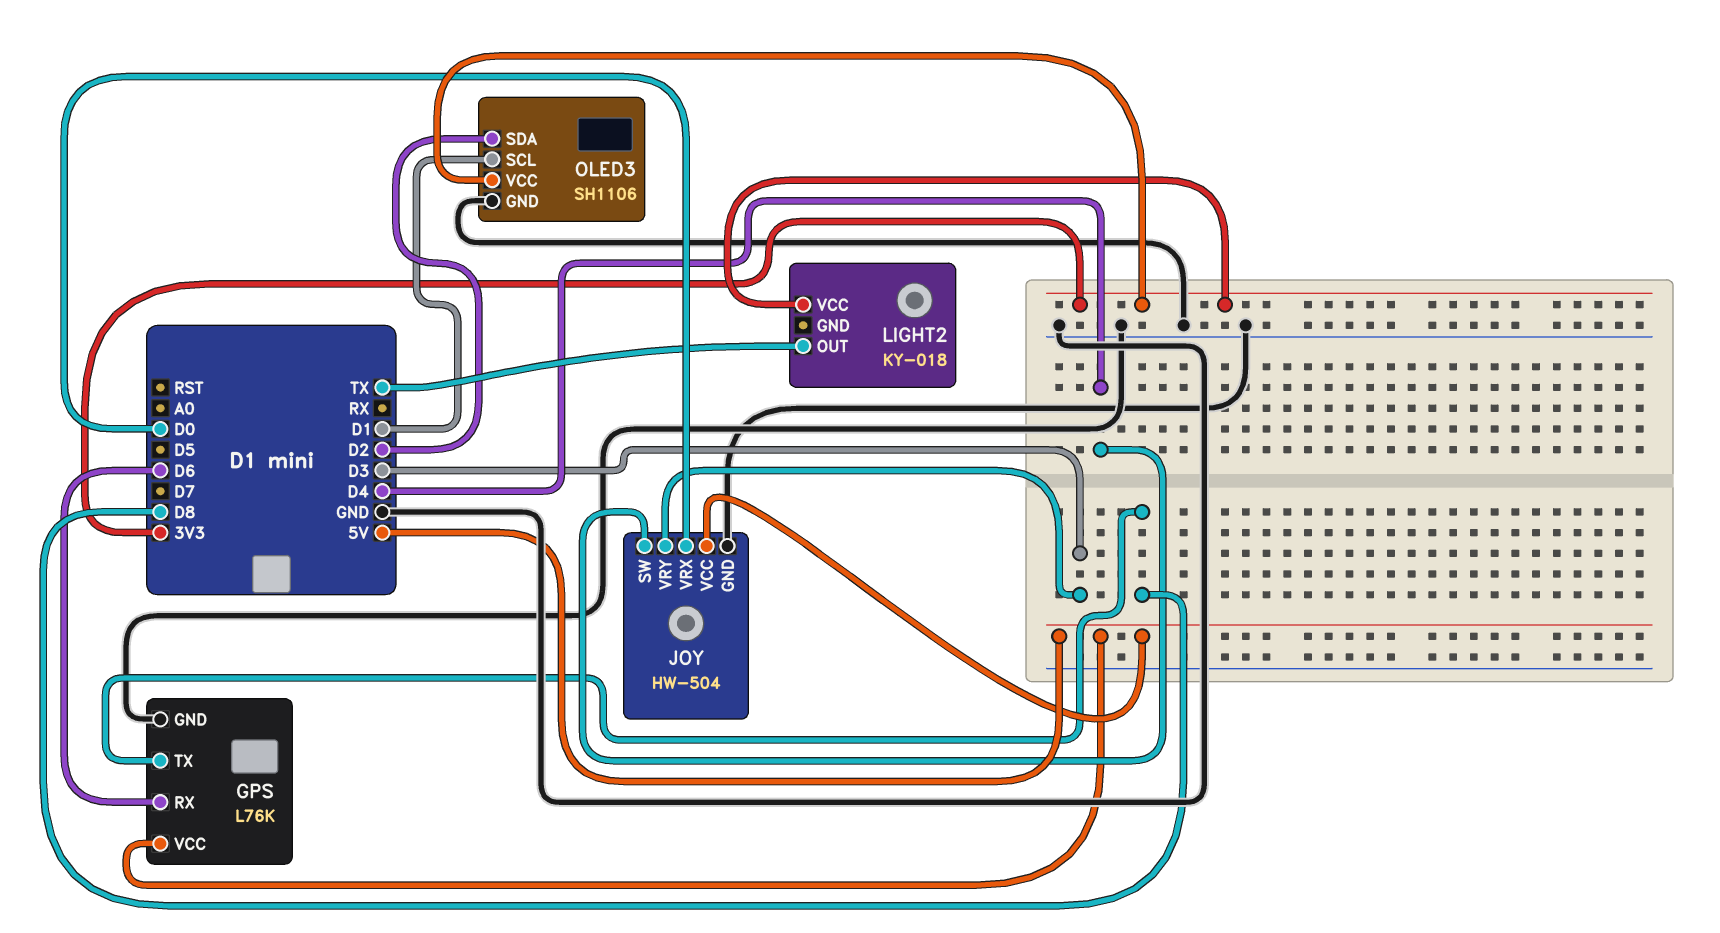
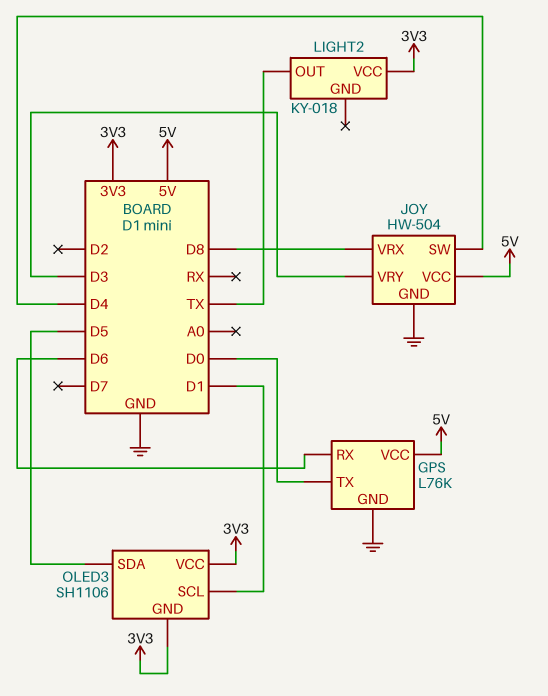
GPS pin TX: D8 -> D0
JOY pin VRX: D0 -> D8
OLED3 pin GND: GND -> 3V3
OLED3 pin SDA: D2 -> D5

